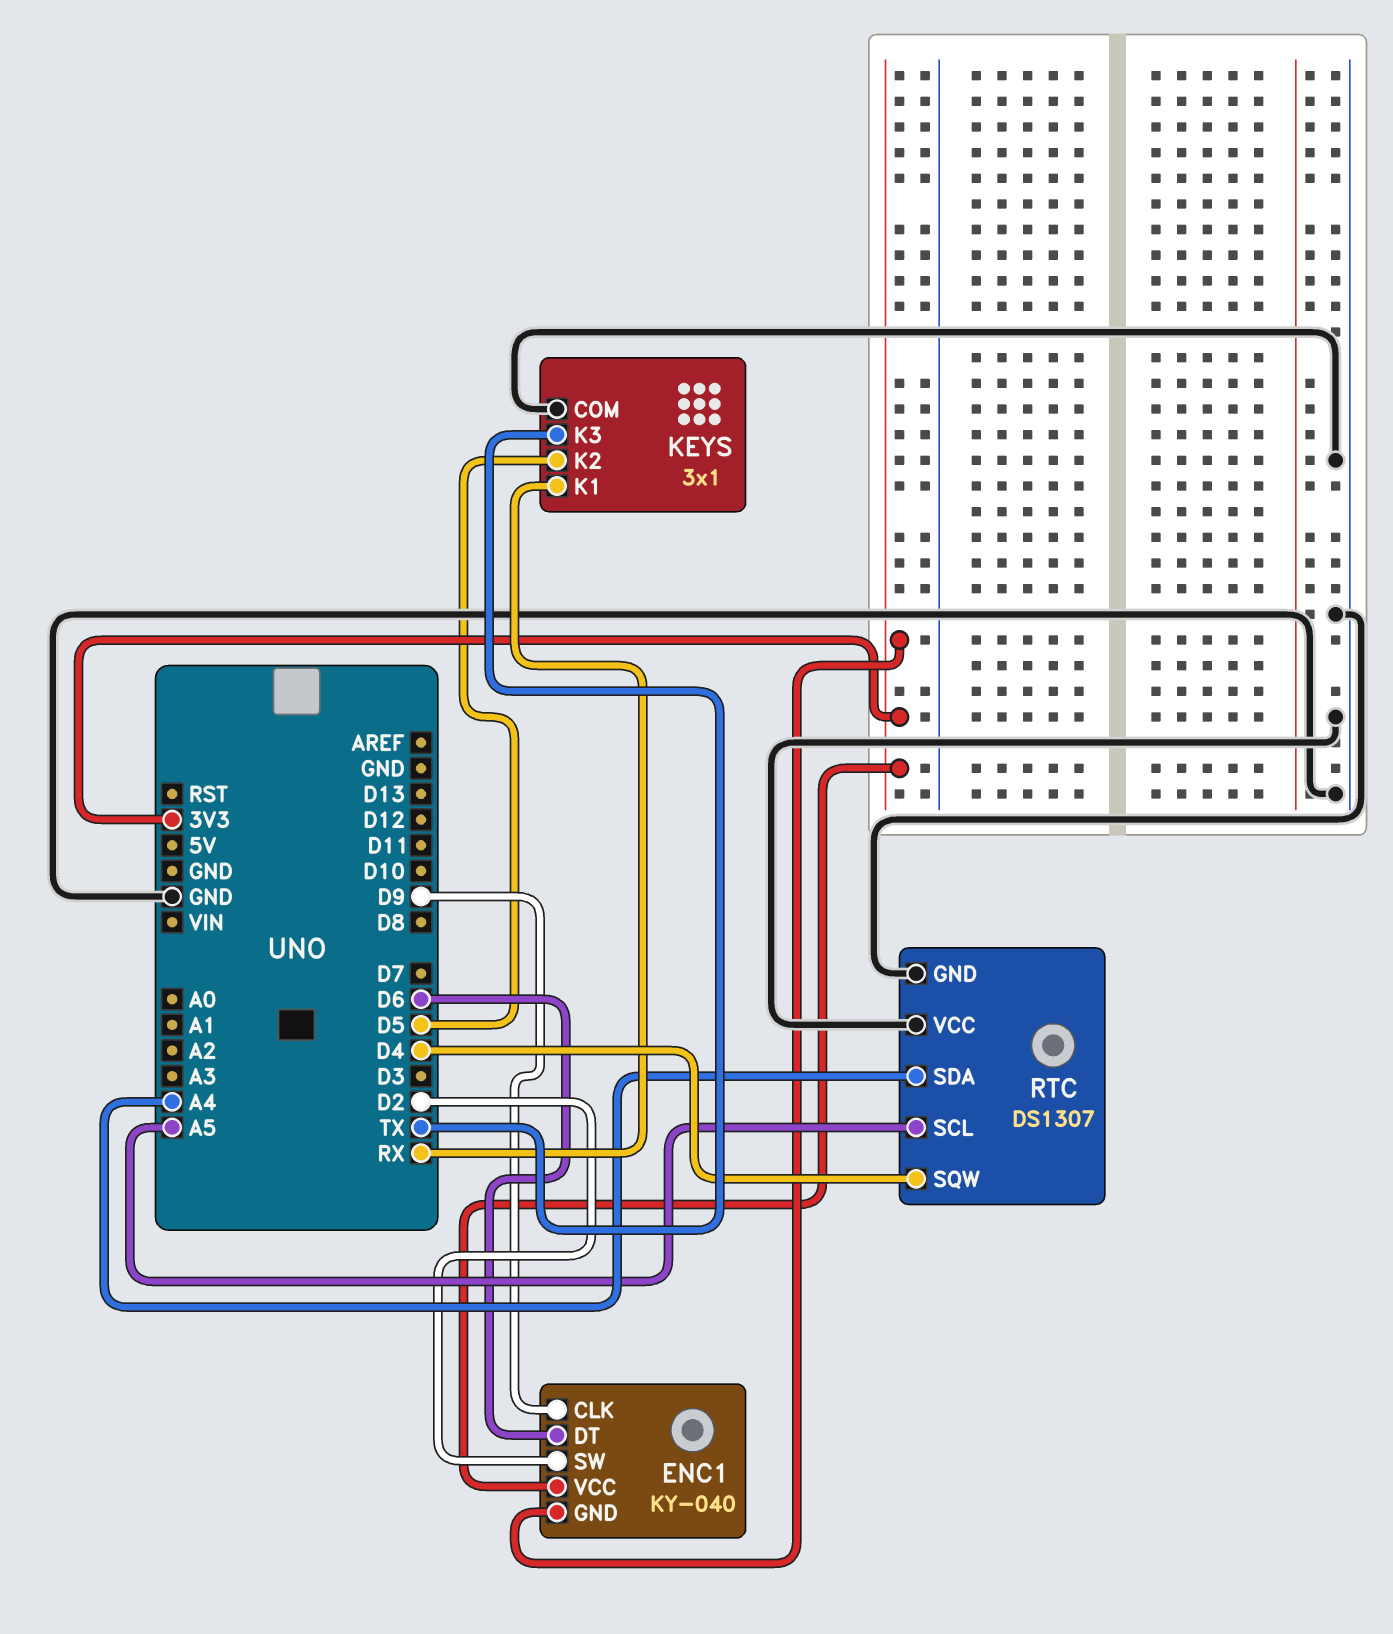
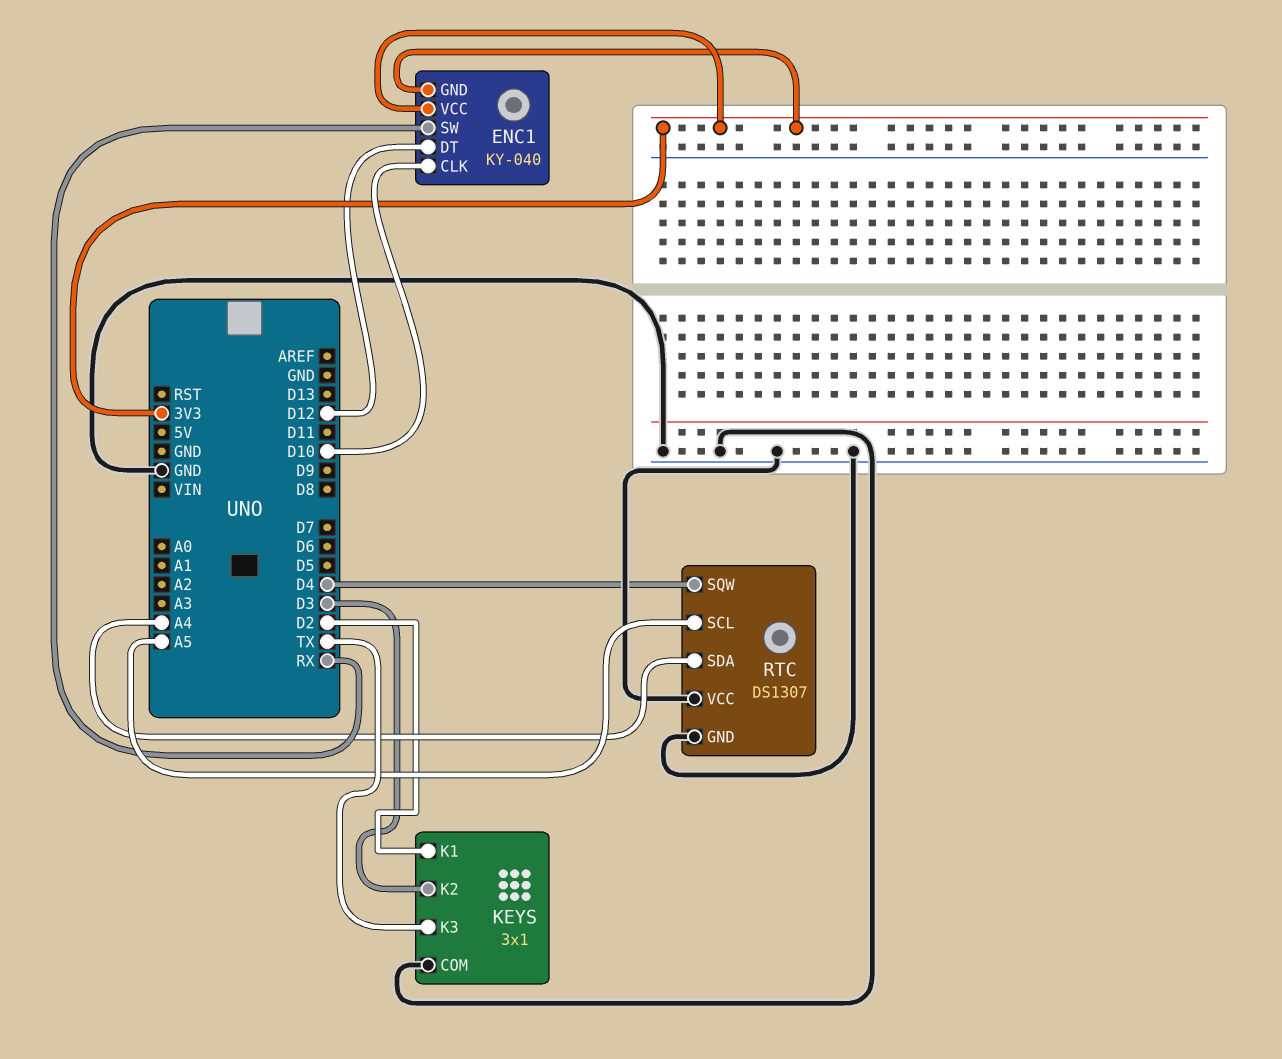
ENC1 pin CLK: D9 -> D10
ENC1 pin DT: D6 -> D12
ENC1 pin SW: D2 -> RX
KEYS pin K1: RX -> D2
KEYS pin K2: D5 -> D3

